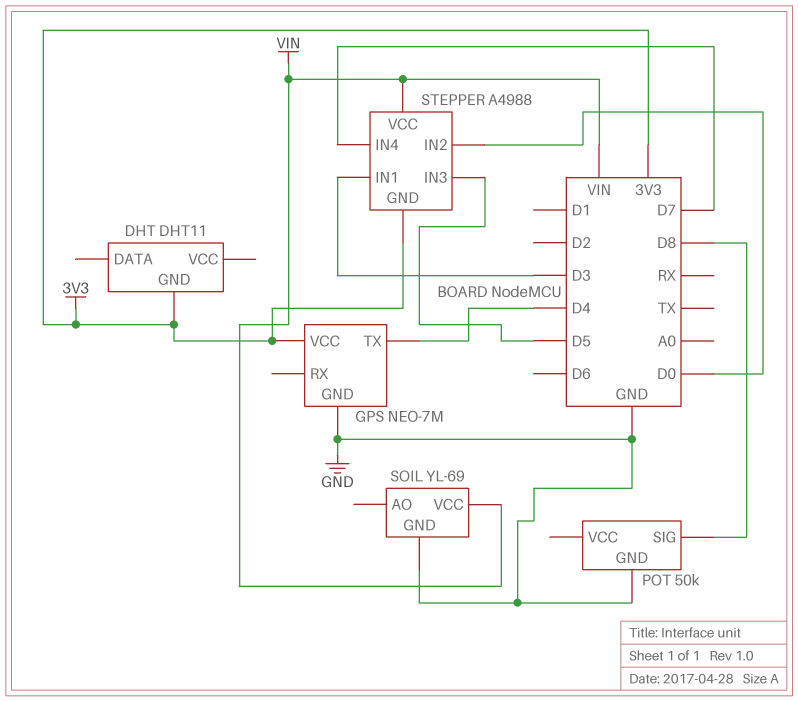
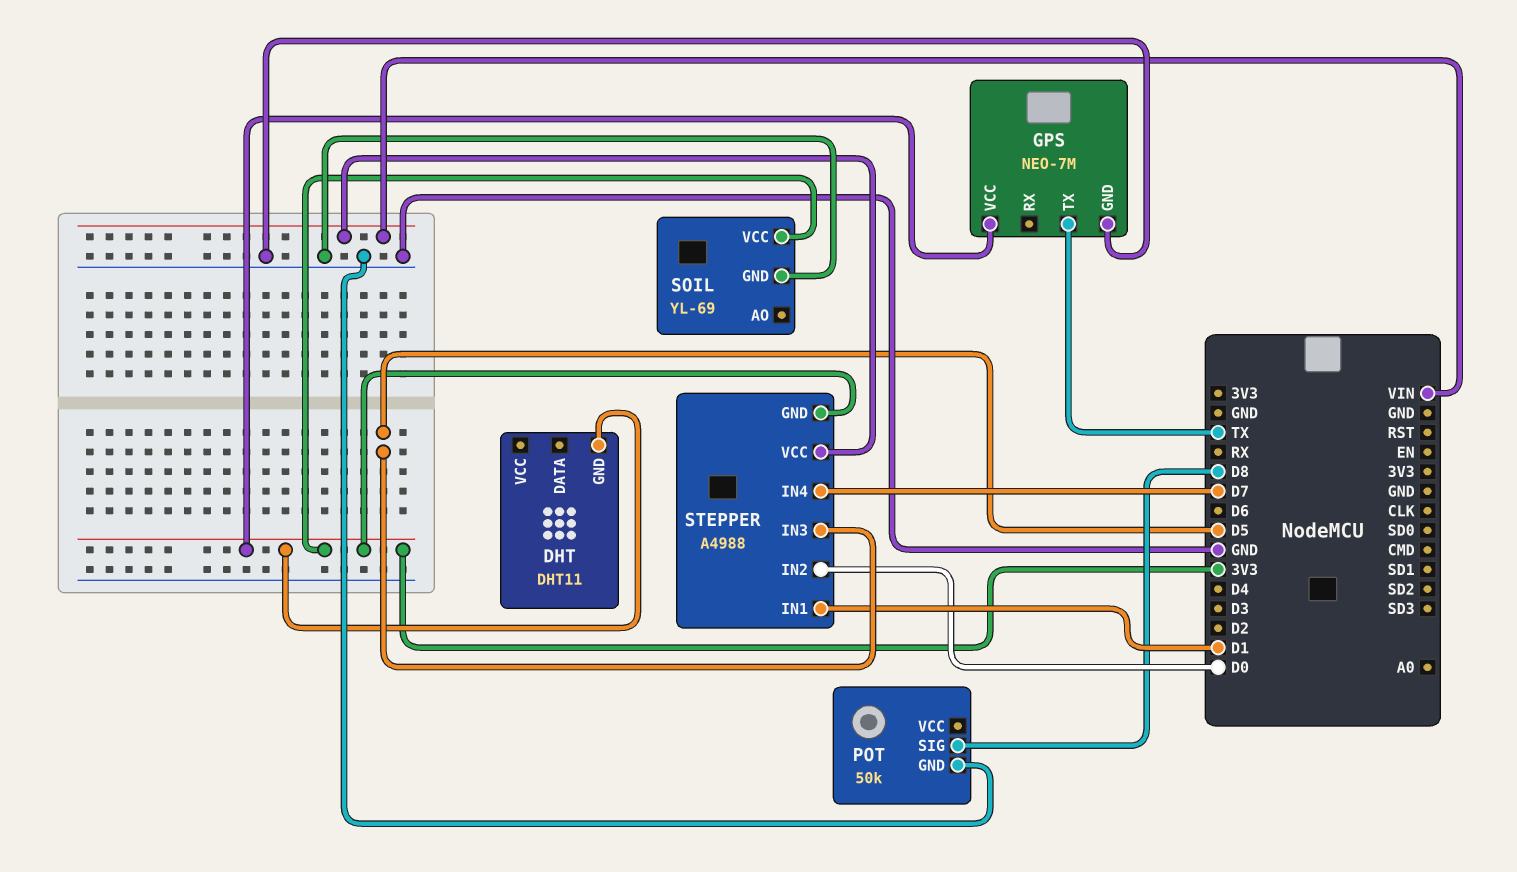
GPS pin TX: D4 -> TX
SOIL pin VCC: VIN -> 3V3
STEPPER pin IN1: D3 -> D1

